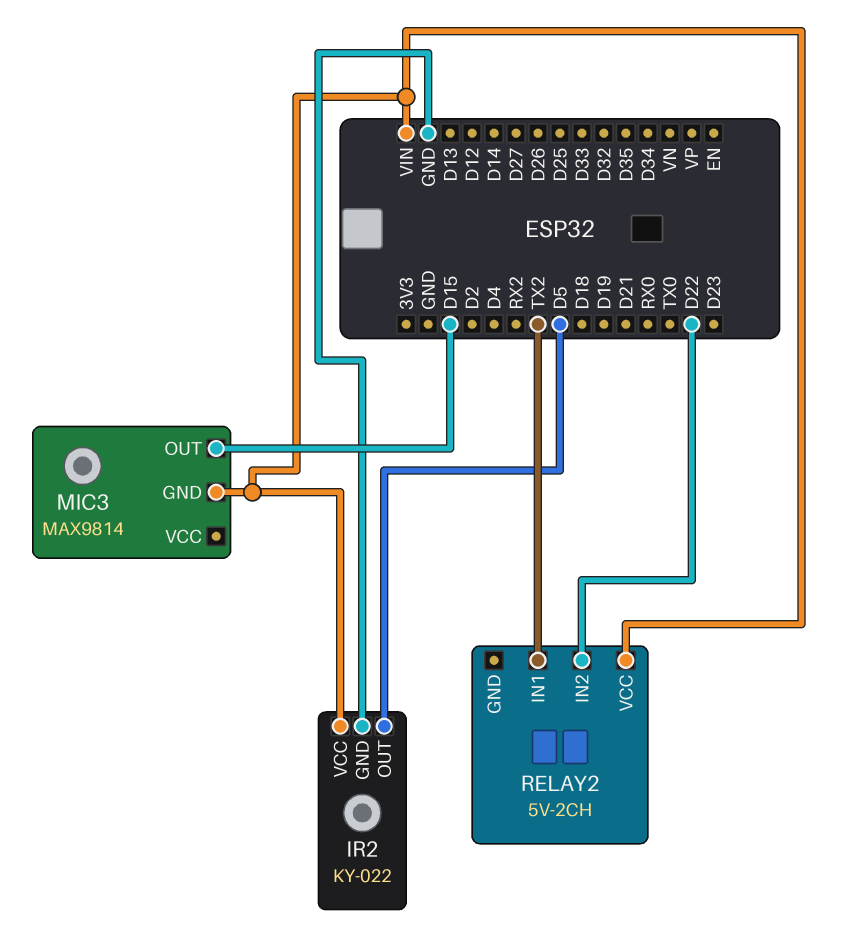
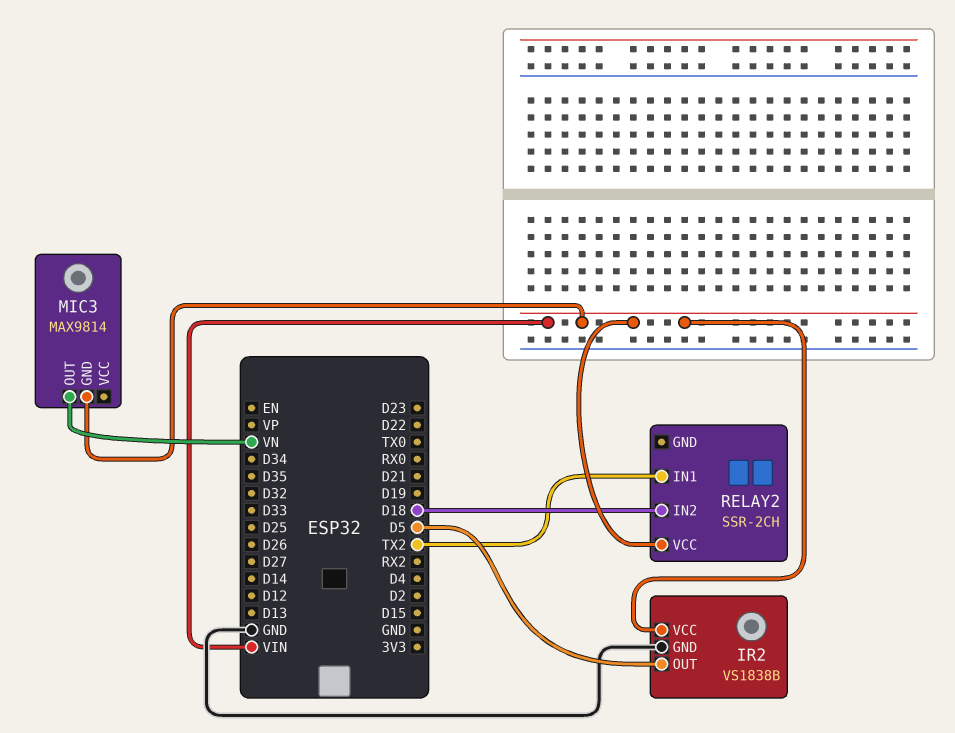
IR2: KY-022 -> VS1838B
MIC3 pin OUT: D15 -> VN
RELAY2: 5V-2CH -> SSR-2CH
RELAY2 pin IN2: D22 -> D18

